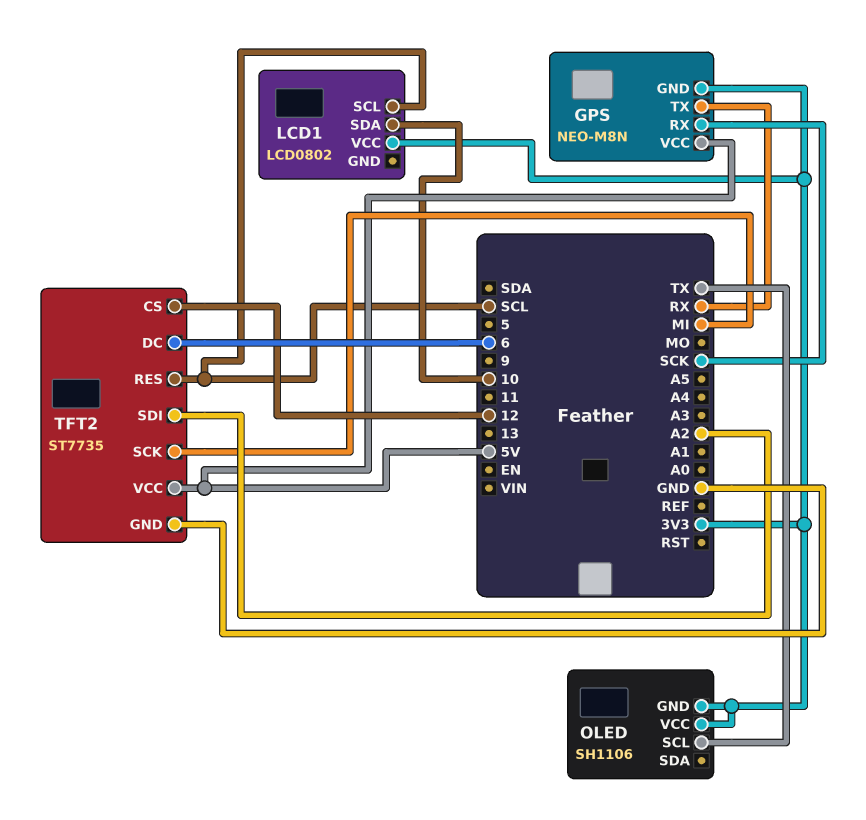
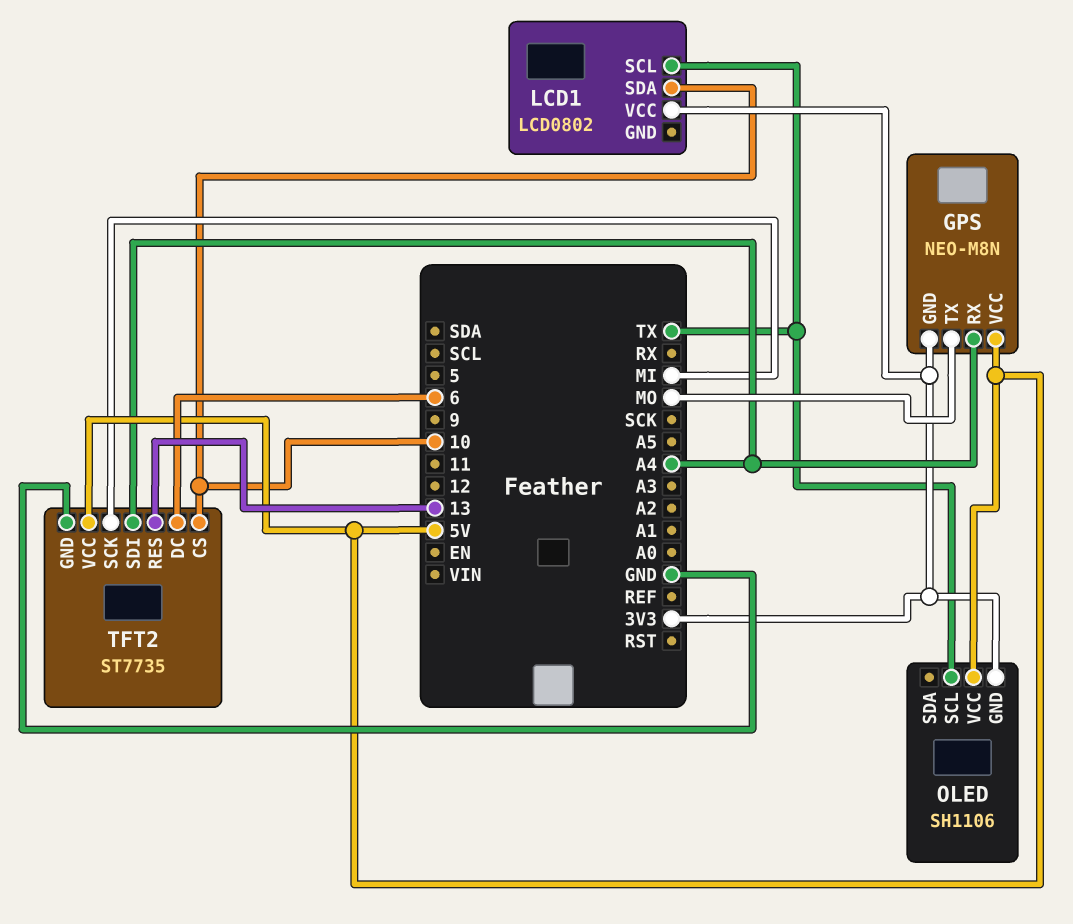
GPS pin RX: SCK -> A4
GPS pin TX: RX -> MO
LCD1 pin SCL: SCL -> TX
OLED pin VCC: 3V3 -> 5V
TFT2 pin CS: 12 -> 10
TFT2 pin RES: SCL -> 13
TFT2 pin SDI: A2 -> A4

